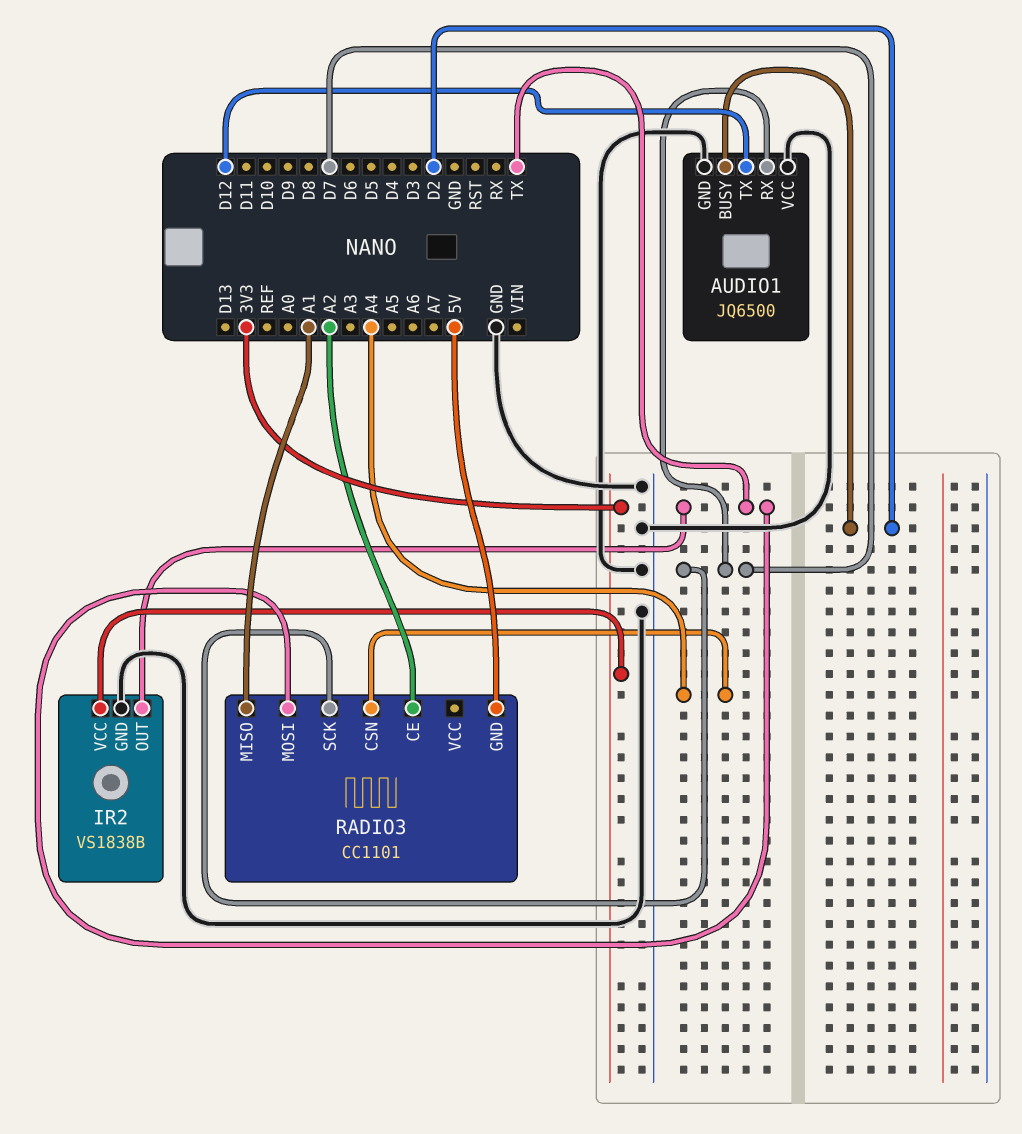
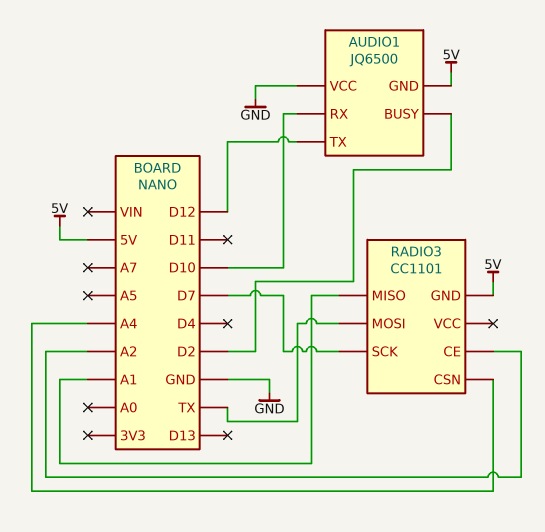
AUDIO1 pin GND: GND -> 5V
AUDIO1 pin RX: D7 -> D10
IR2: VS1838B -> none
IR2 pin GND: GND -> none
IR2 pin OUT: TX -> none
IR2 pin VCC: 3V3 -> none

